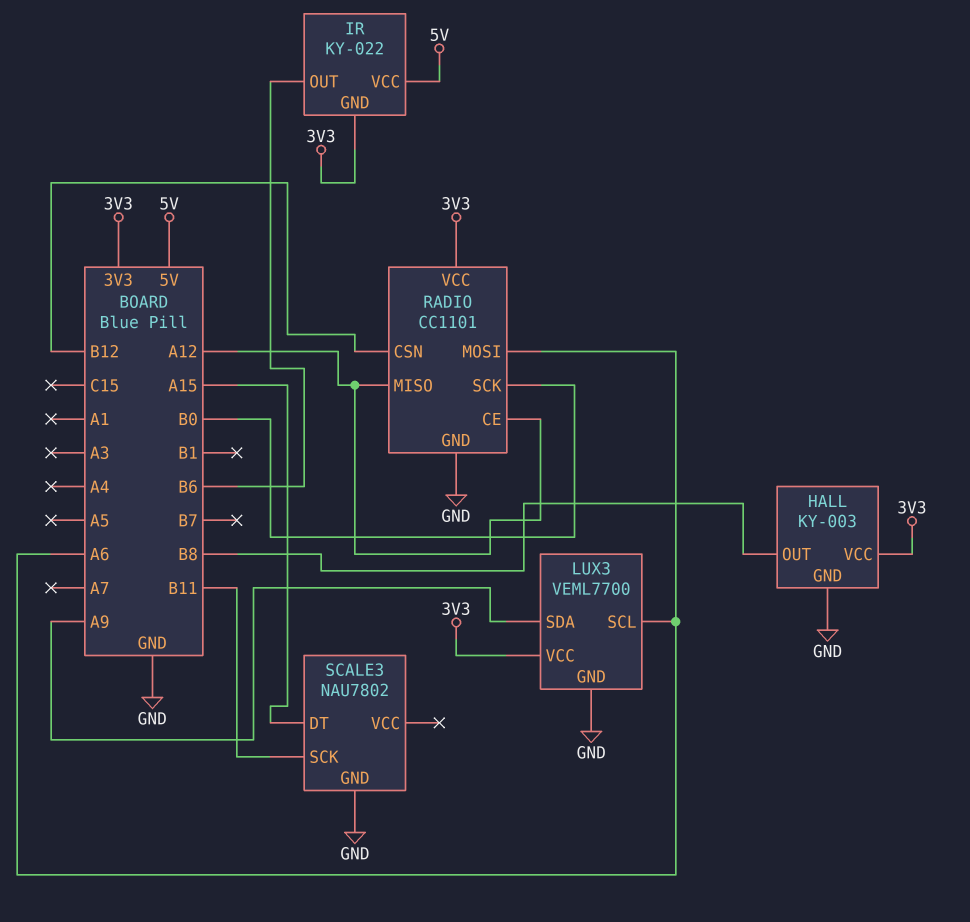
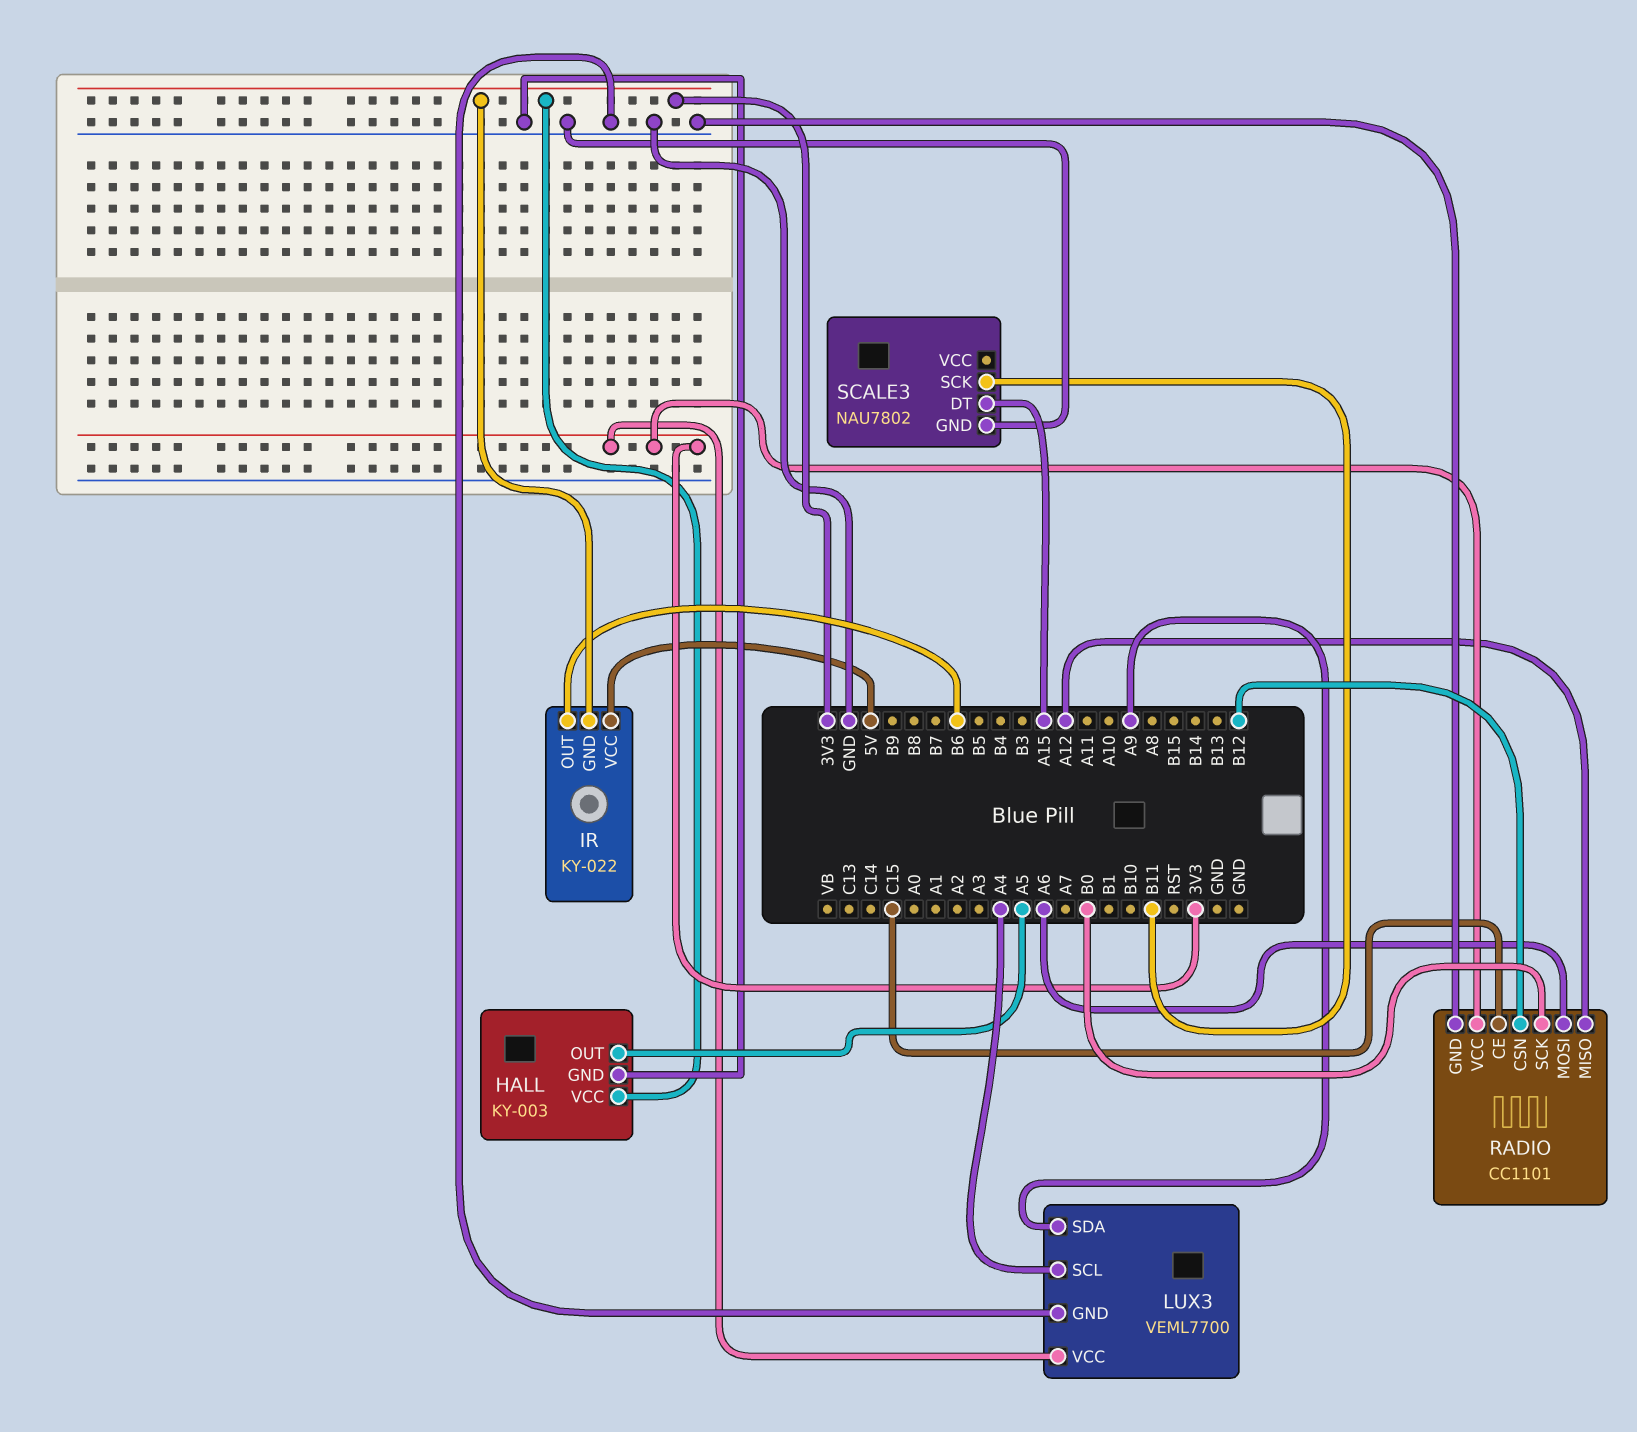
HALL pin OUT: B8 -> A5
LUX3 pin SCL: A6 -> A4
RADIO pin CE: A12 -> C15

